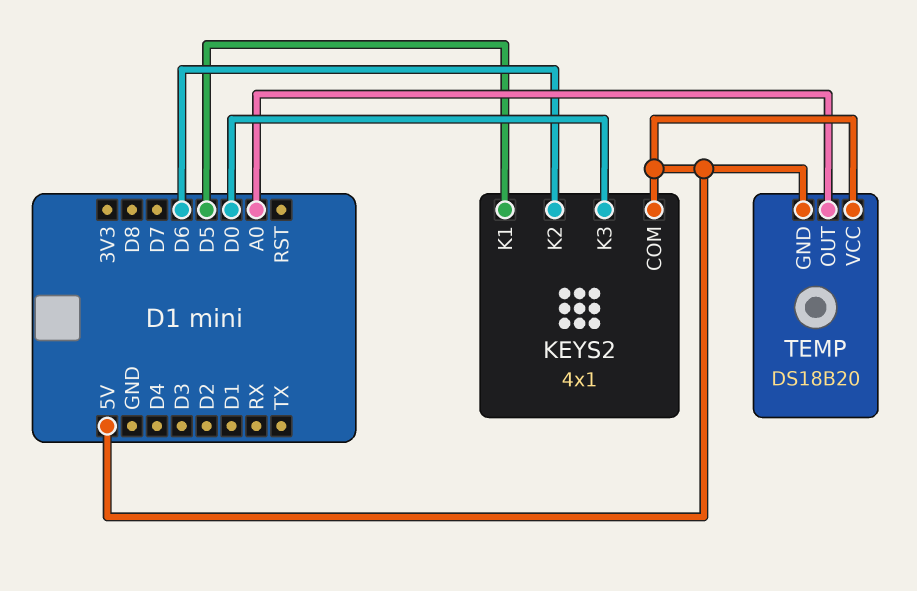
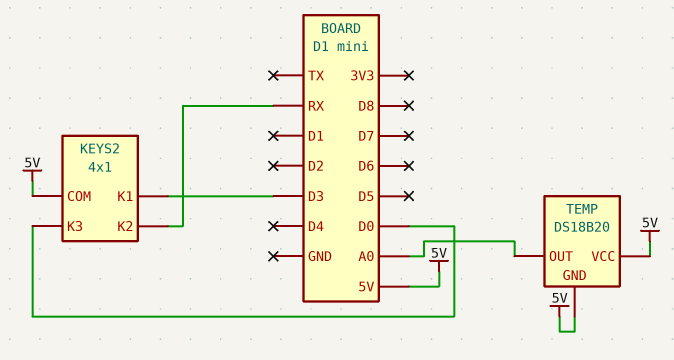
KEYS2 pin K1: D5 -> D3
KEYS2 pin K2: D6 -> RX

